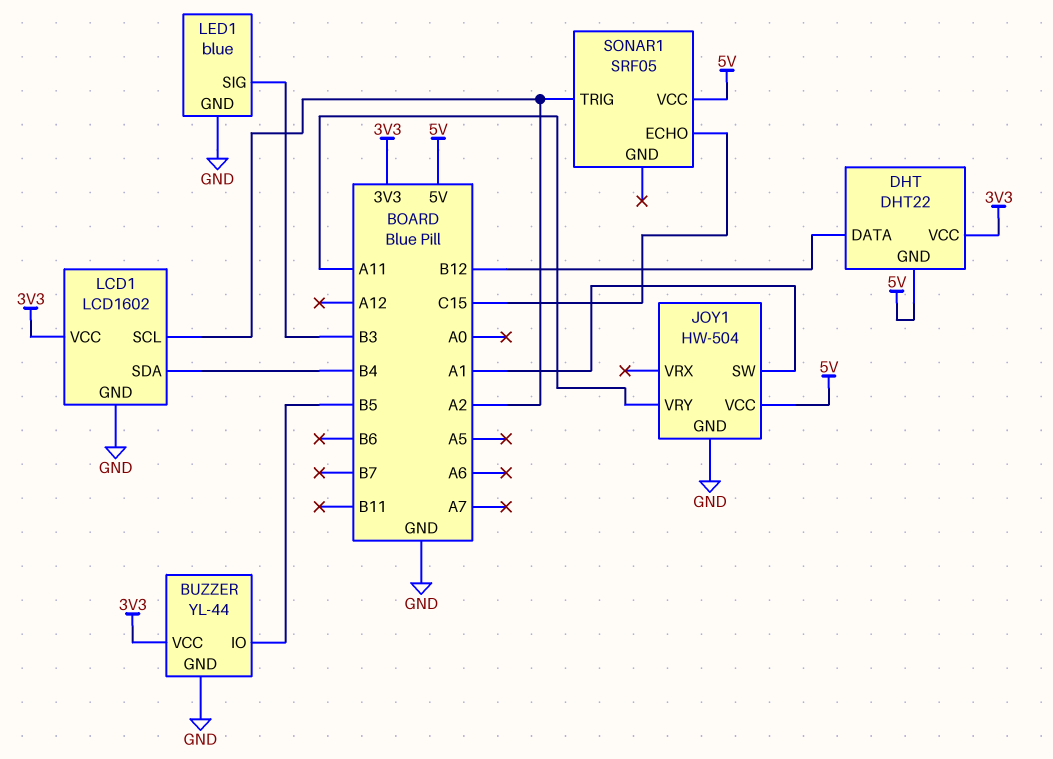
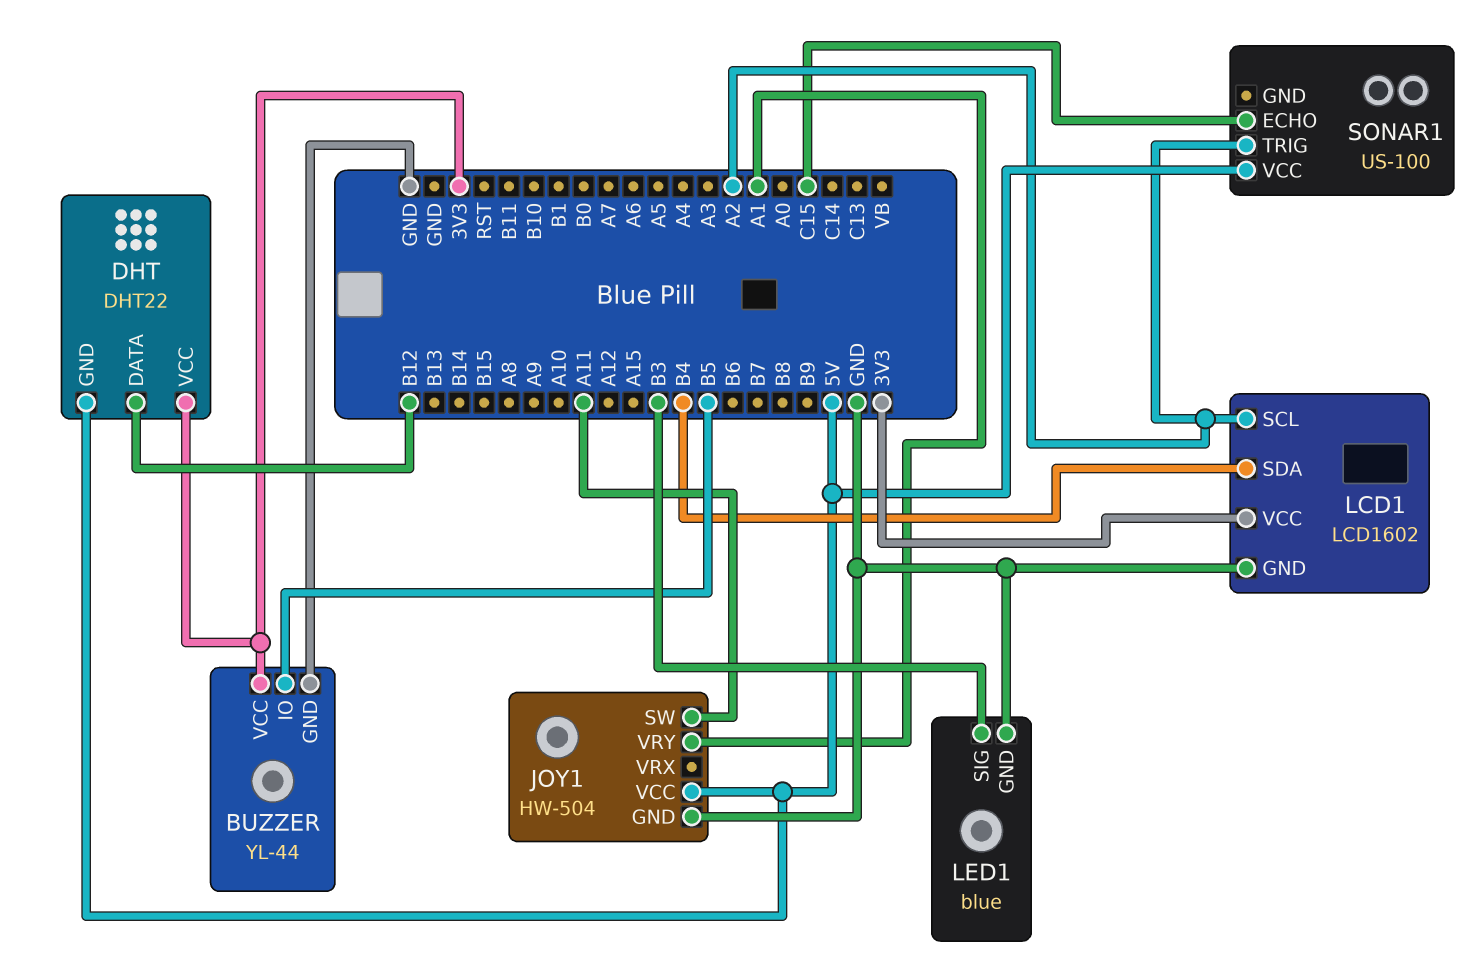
JOY1 pin SW: A1 -> A11
JOY1 pin VRY: A11 -> A1
SONAR1: SRF05 -> US-100

